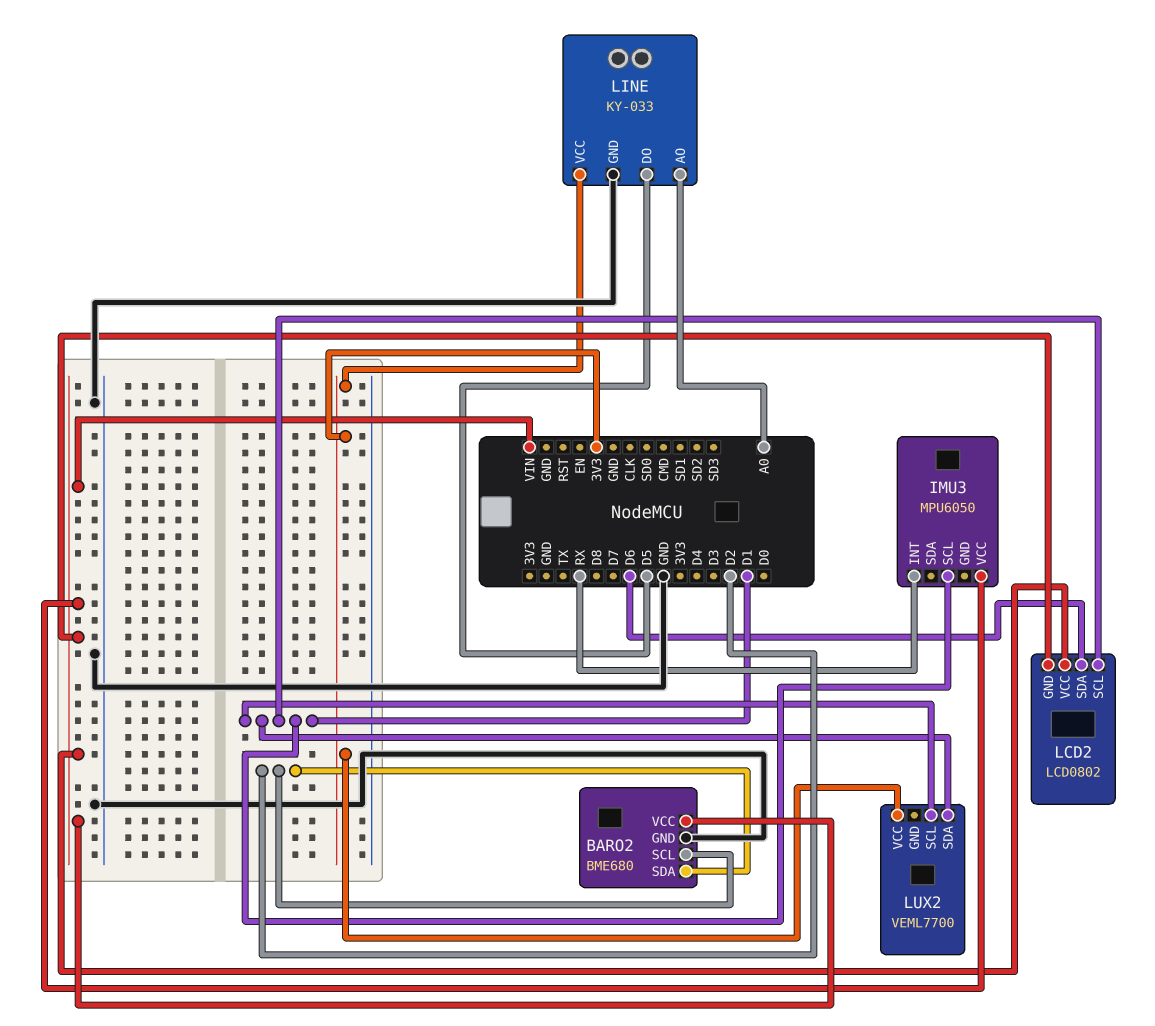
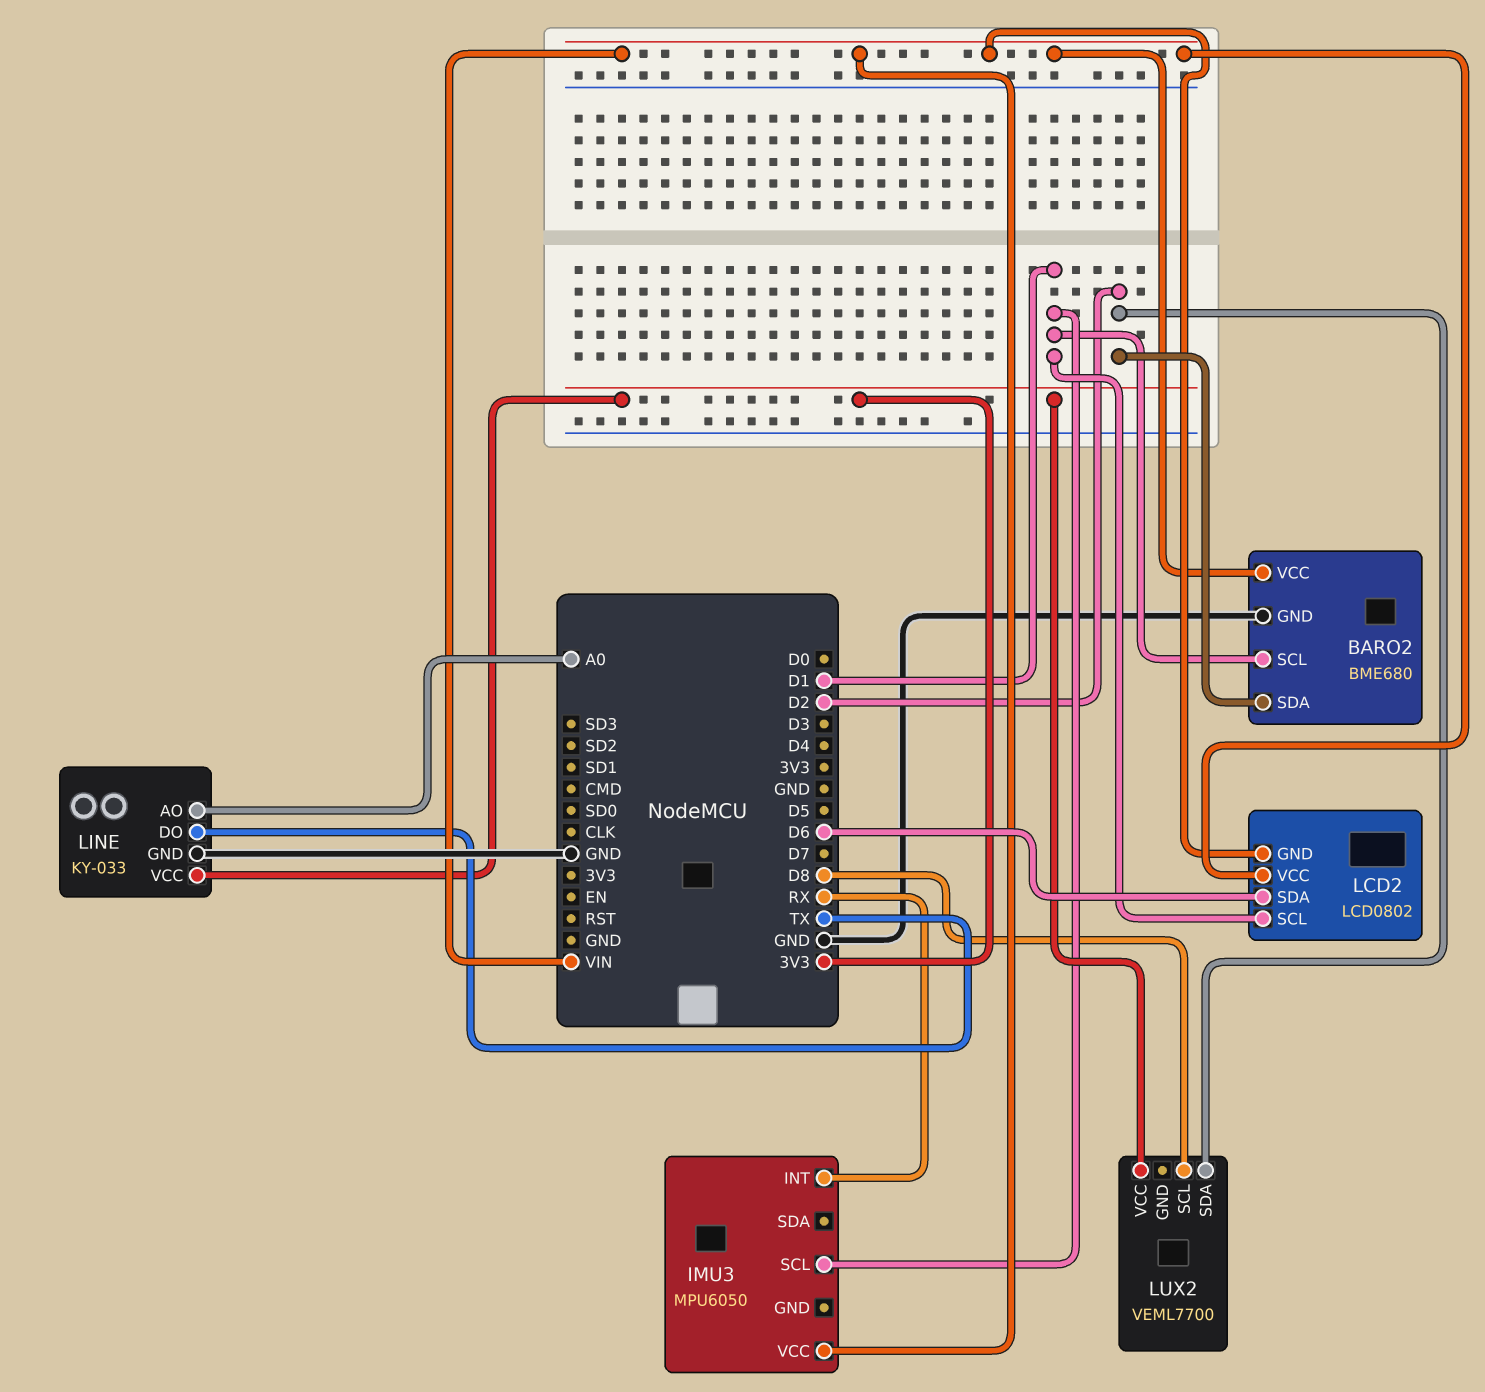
BARO2 pin SCL: D2 -> D1
LINE pin DO: D5 -> TX
LUX2 pin SCL: D1 -> D8
LUX2 pin SDA: D1 -> D2

